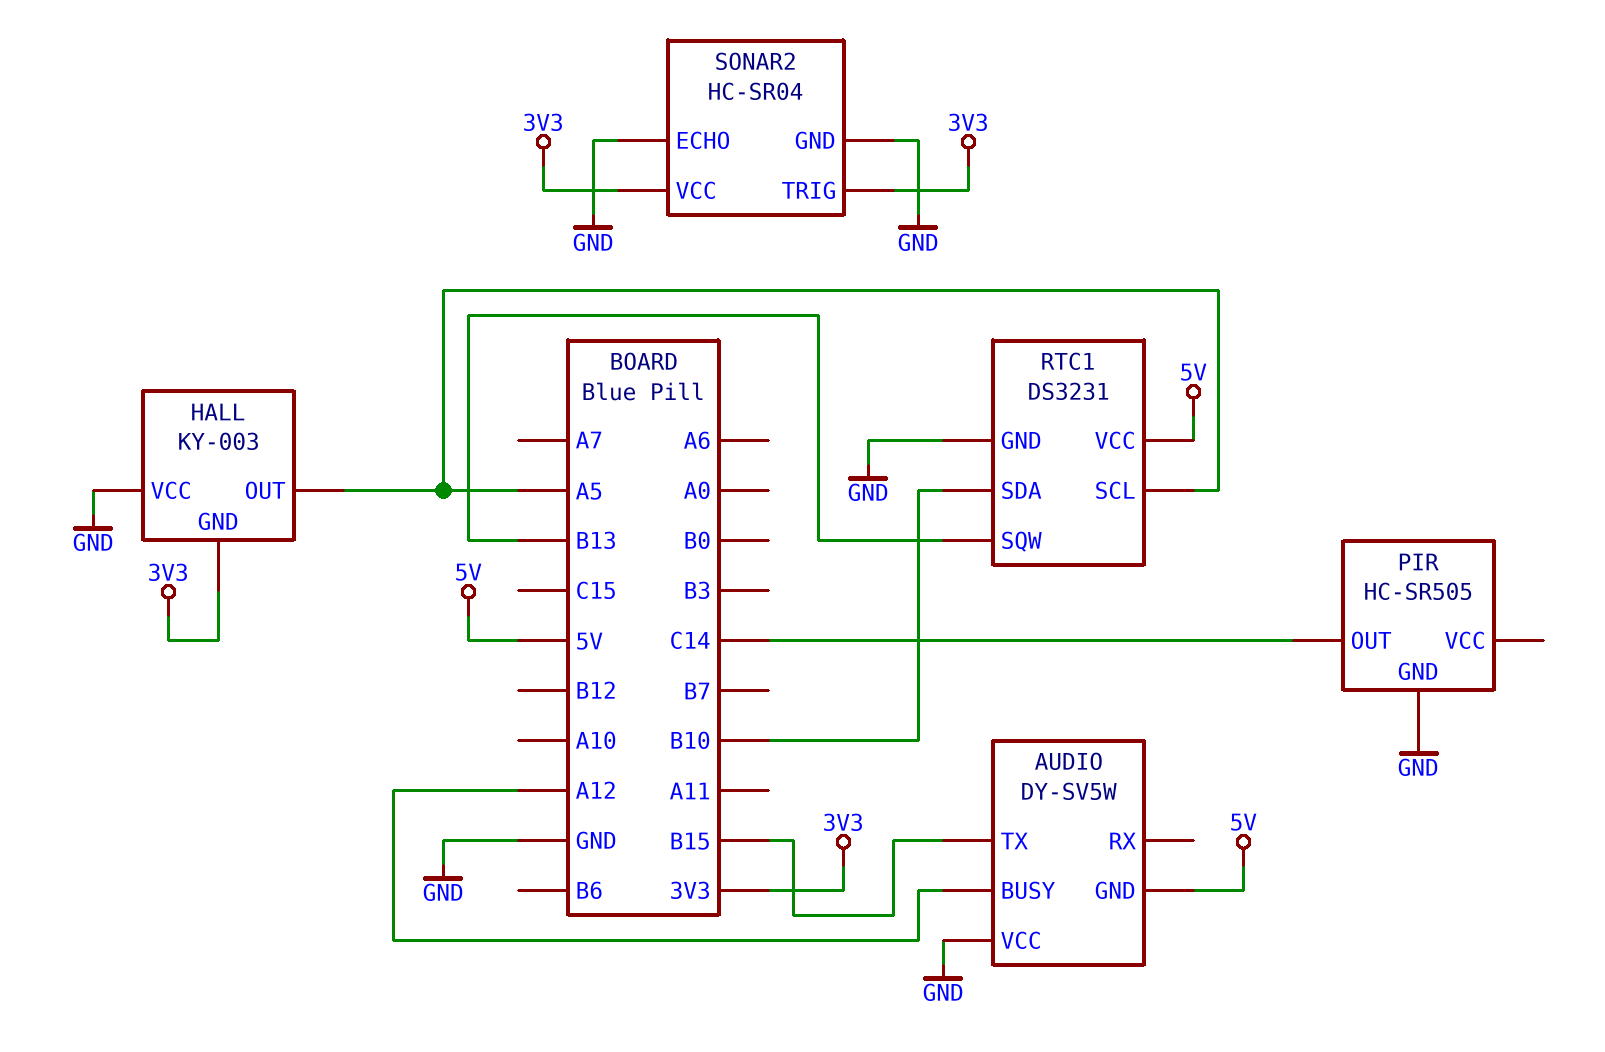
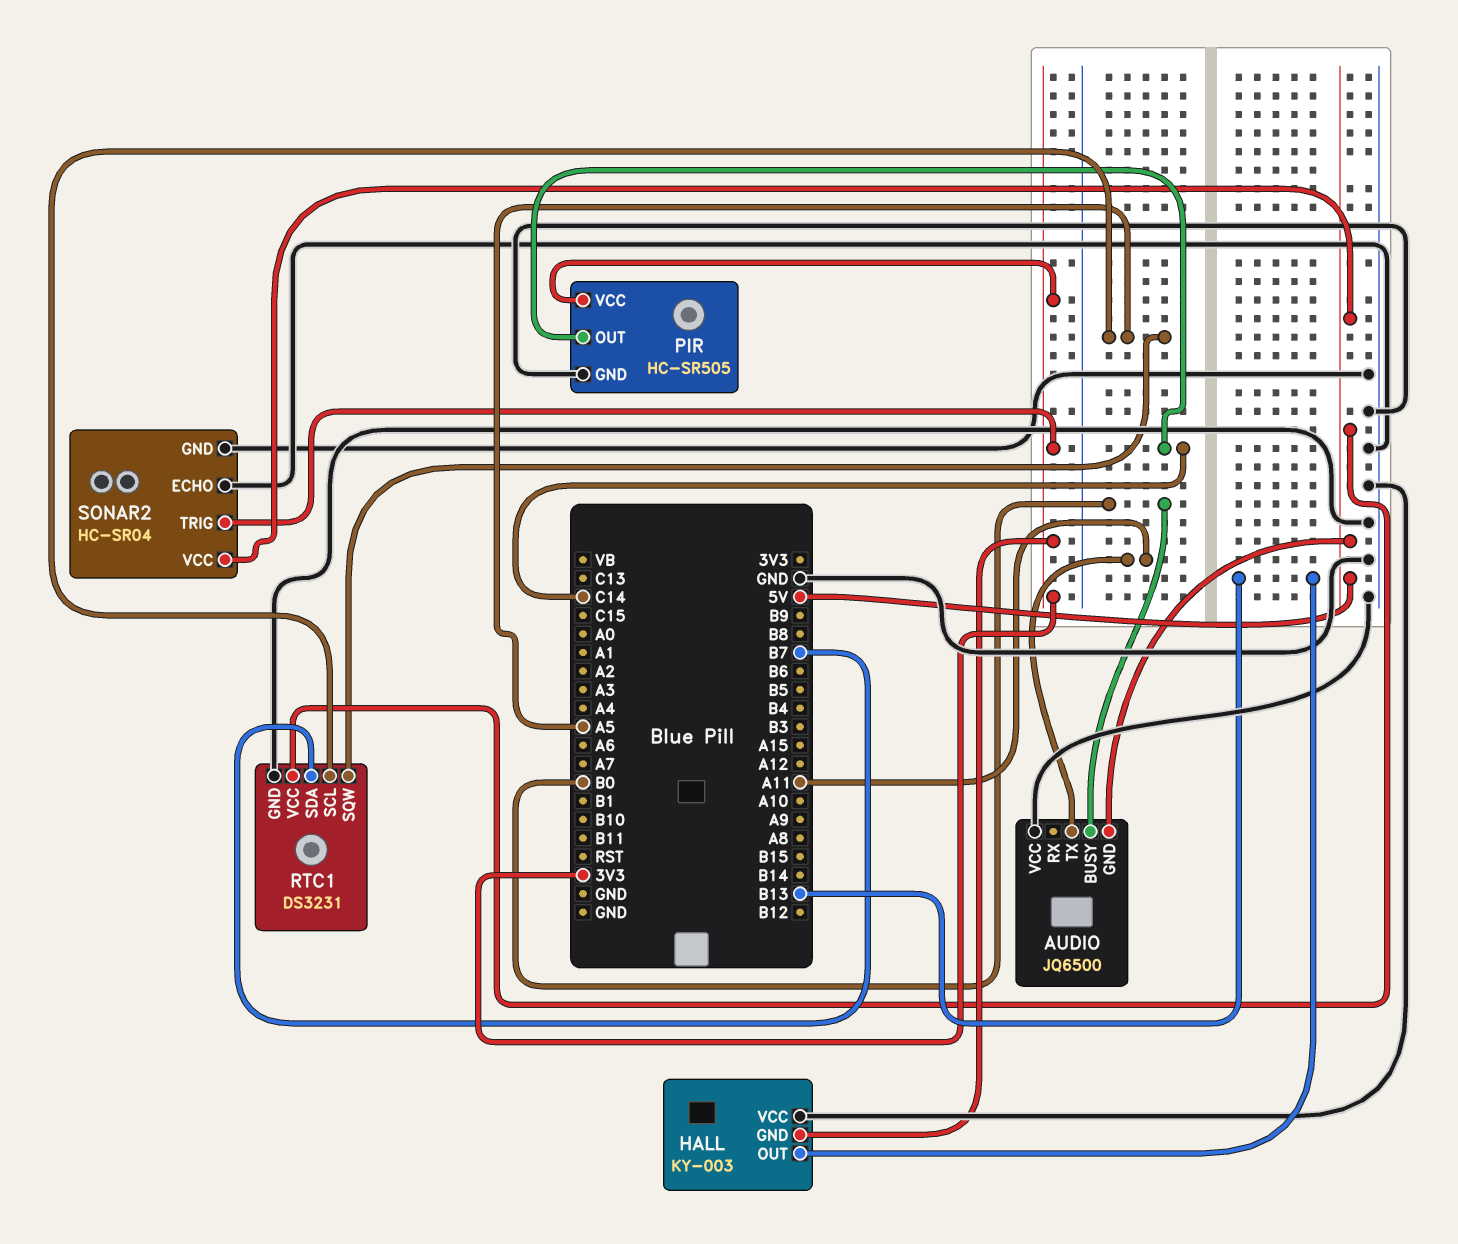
AUDIO: DY-SV5W -> JQ6500
AUDIO pin BUSY: A12 -> B0
AUDIO pin TX: B15 -> A11
HALL pin OUT: A5 -> B13
PIR pin VCC: none -> 3V3
RTC1 pin SDA: B10 -> B7
RTC1 pin SQW: B13 -> A5
SONAR2 pin VCC: 3V3 -> 5V

